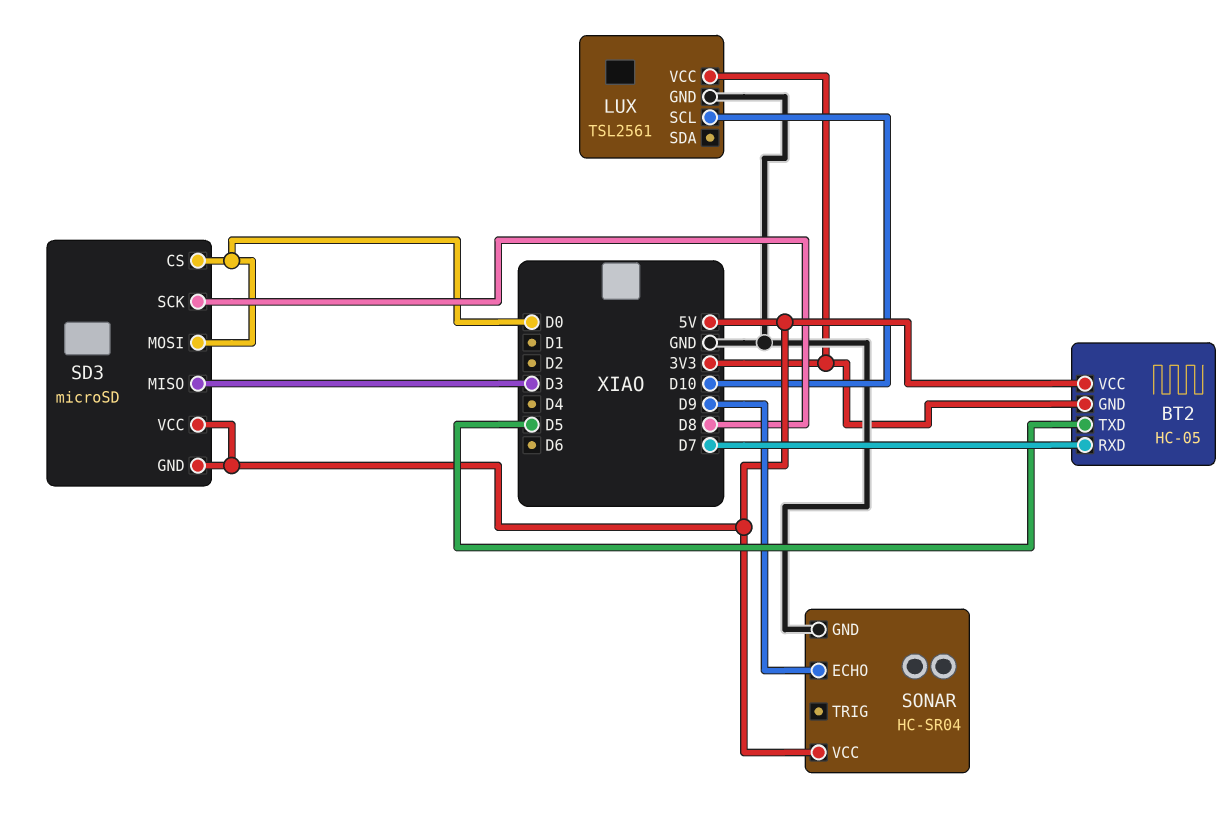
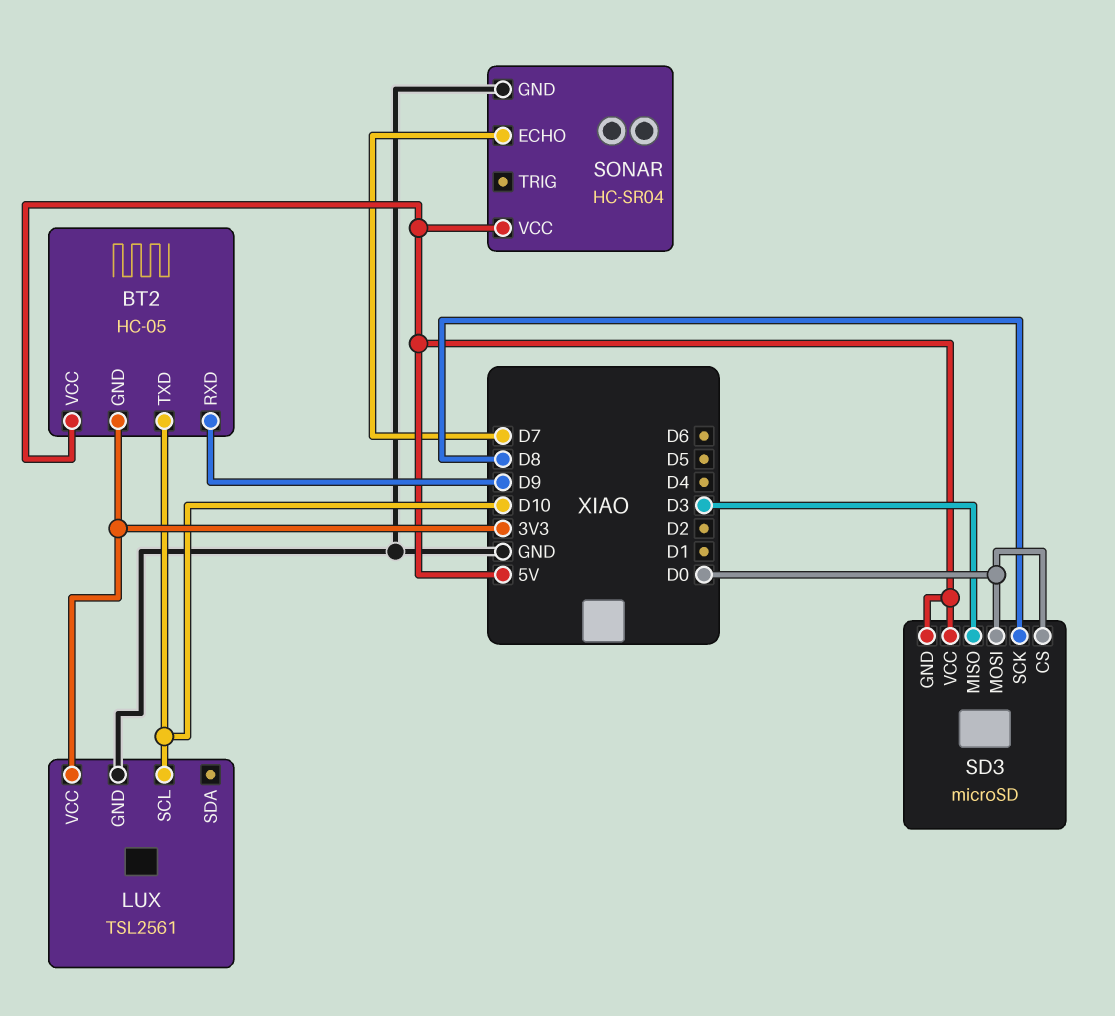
BT2 pin RXD: D7 -> D9
BT2 pin TXD: D5 -> D10
SONAR pin ECHO: D9 -> D7

